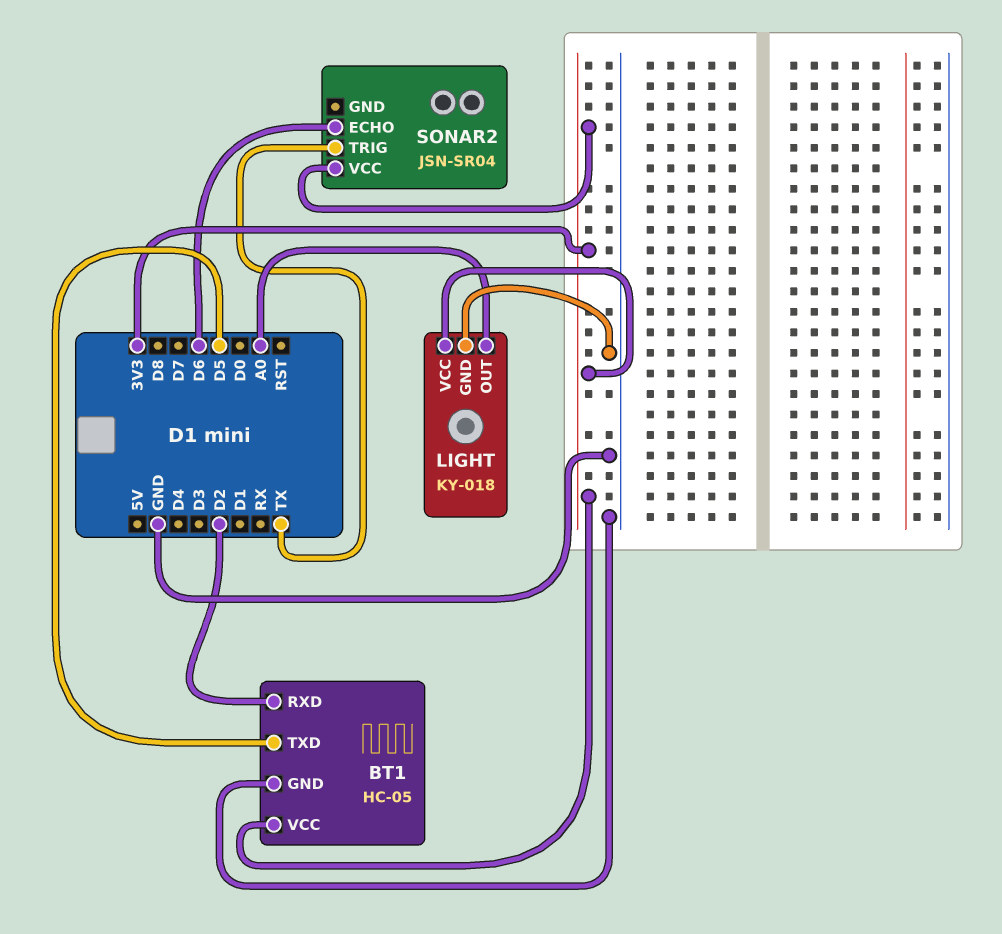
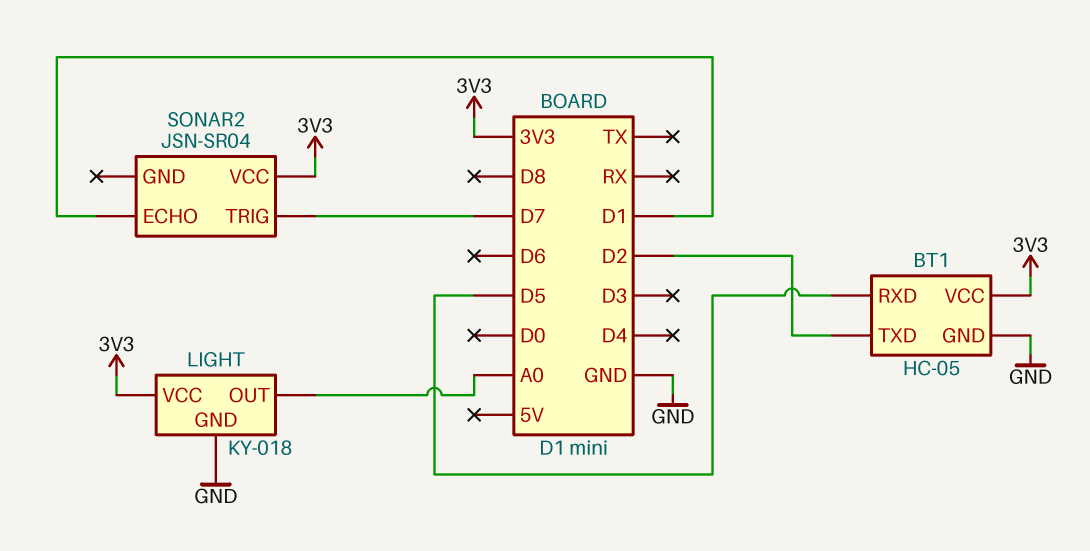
BT1 pin RXD: D2 -> D5
BT1 pin TXD: D5 -> D2
SONAR2 pin ECHO: D6 -> D1
SONAR2 pin TRIG: TX -> D7

